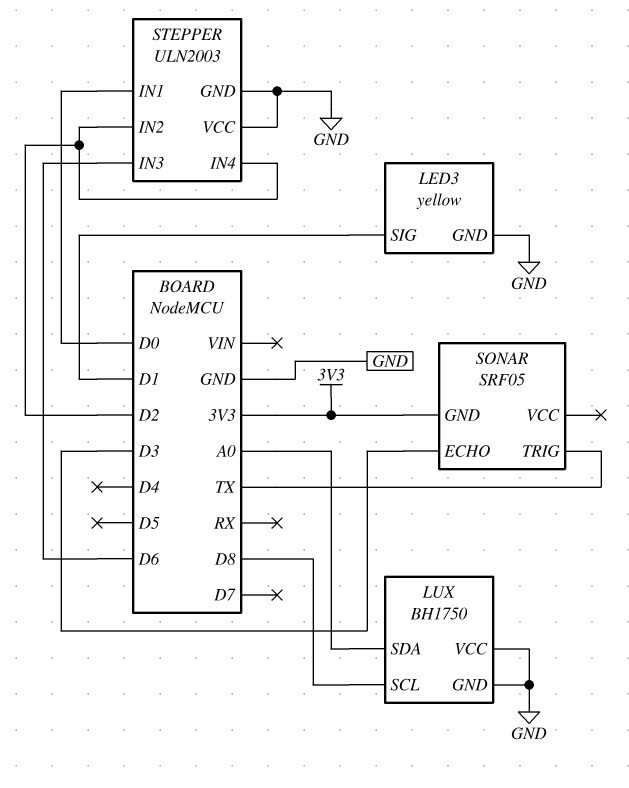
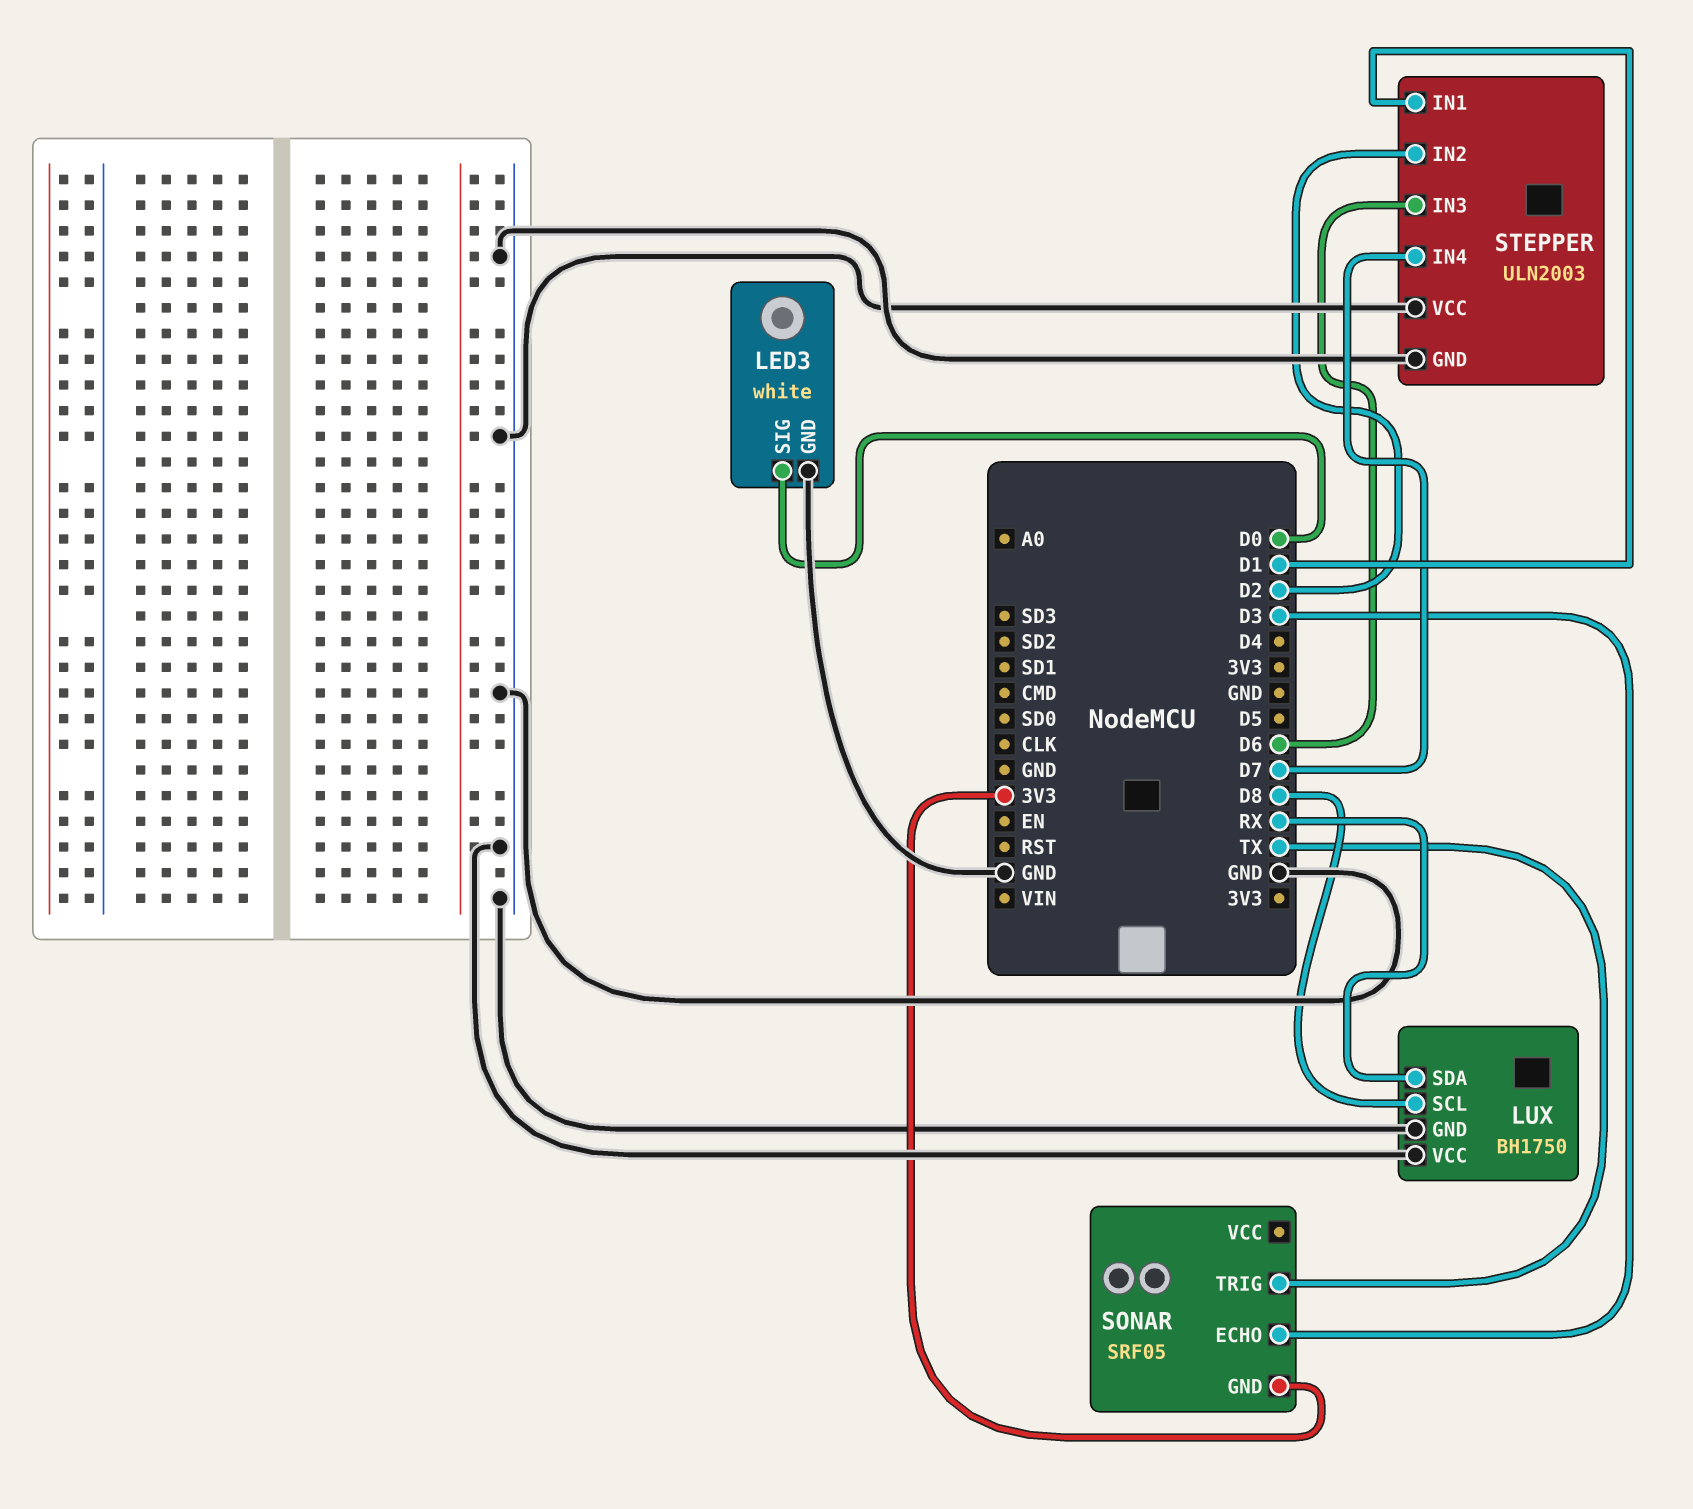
LED3: yellow -> white
LED3 pin SIG: D1 -> D0
LUX pin SDA: A0 -> RX
STEPPER pin IN1: D0 -> D1
STEPPER pin IN4: D2 -> D7

